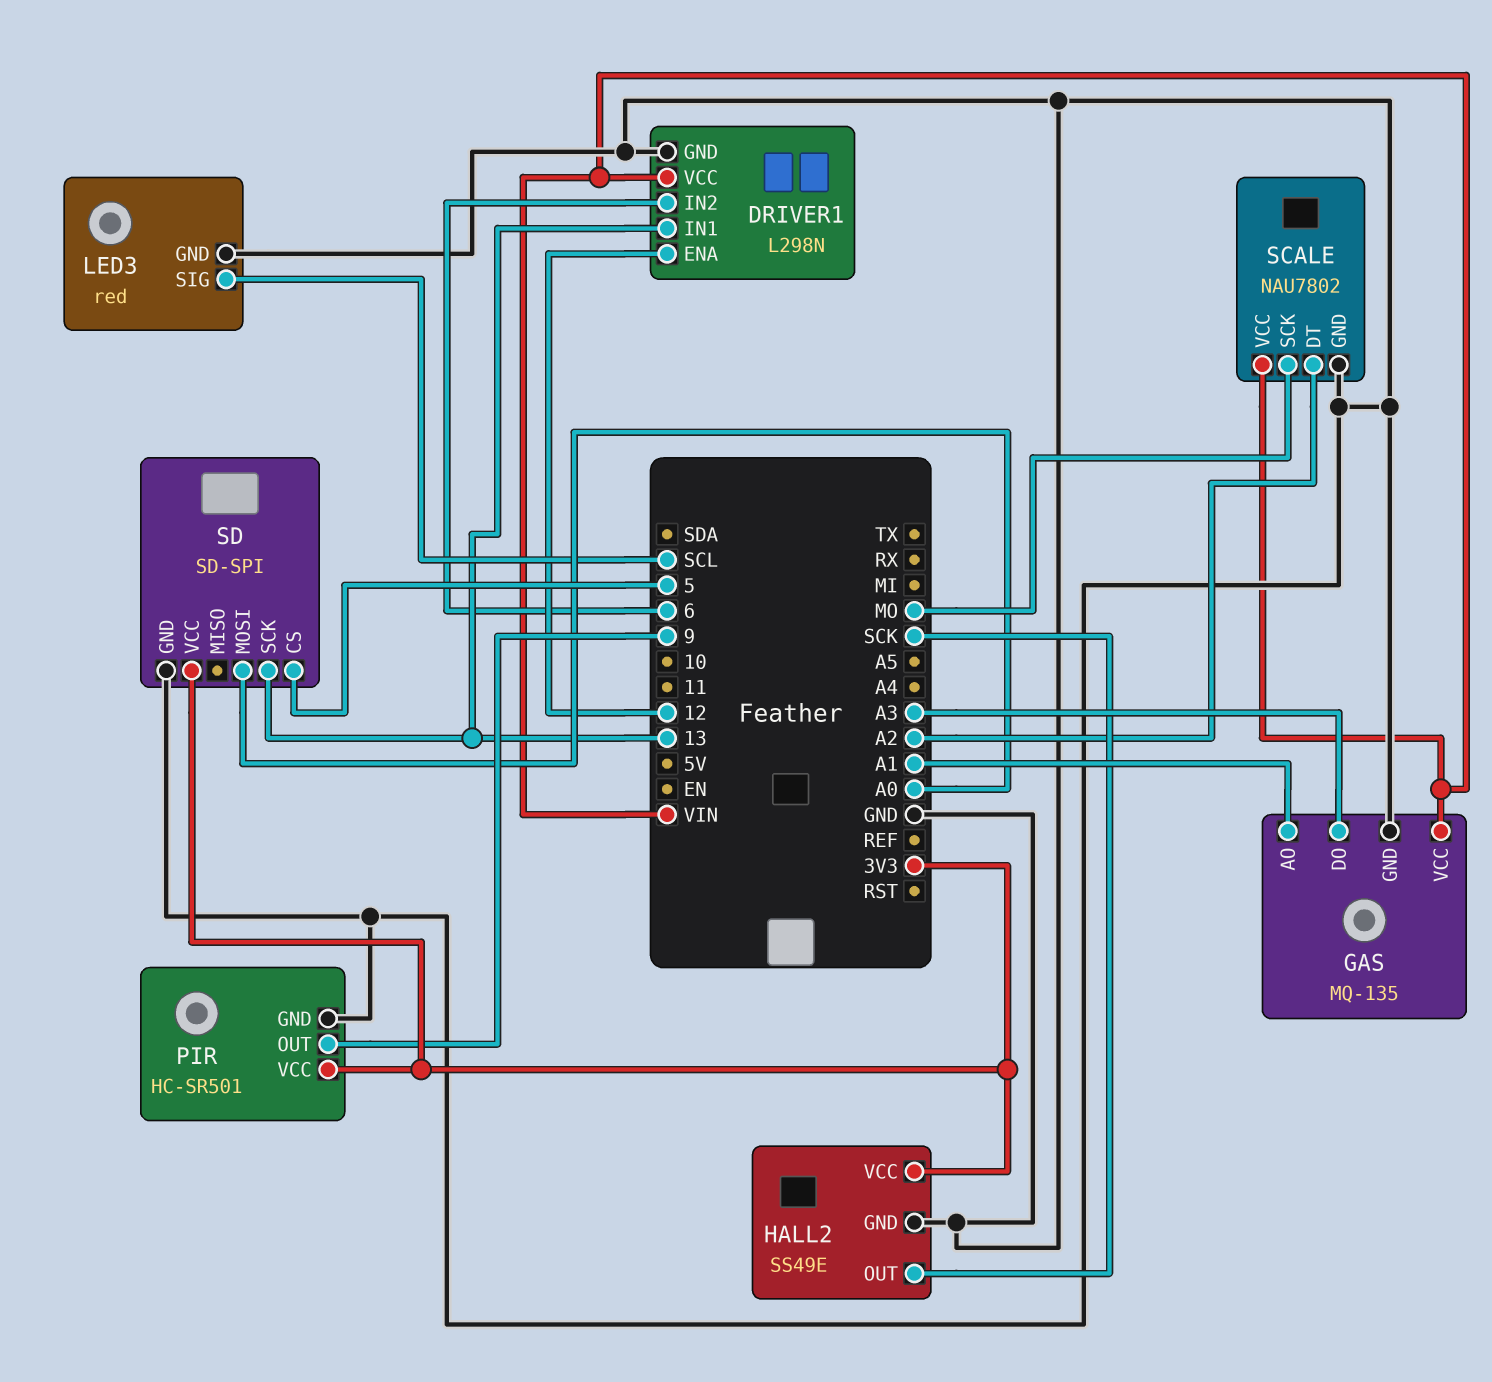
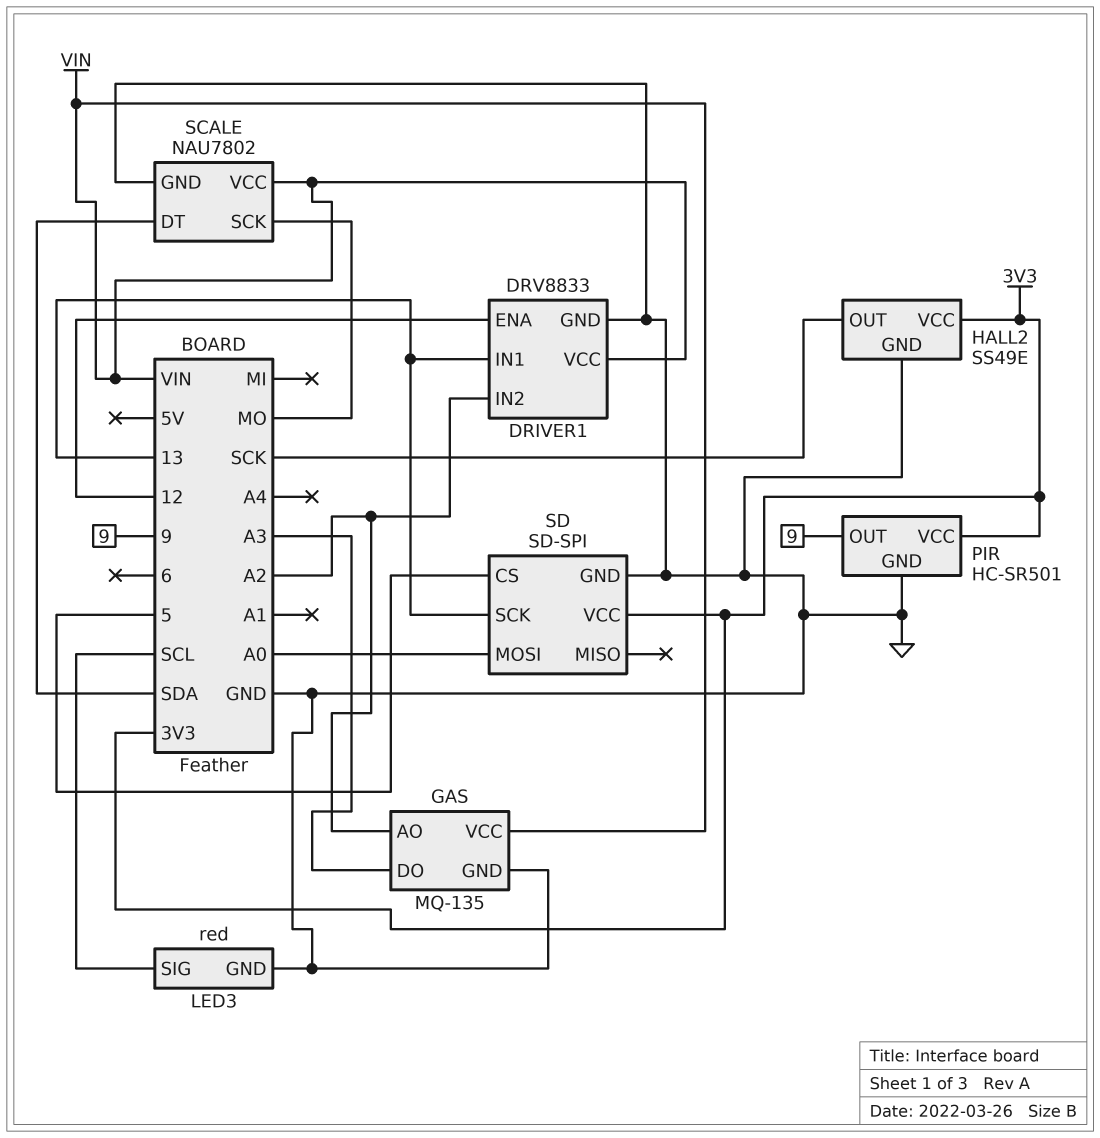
DRIVER1: L298N -> DRV8833
DRIVER1 pin IN2: 6 -> A2
GAS pin AO: A1 -> A2
SCALE pin DT: A2 -> SDA

